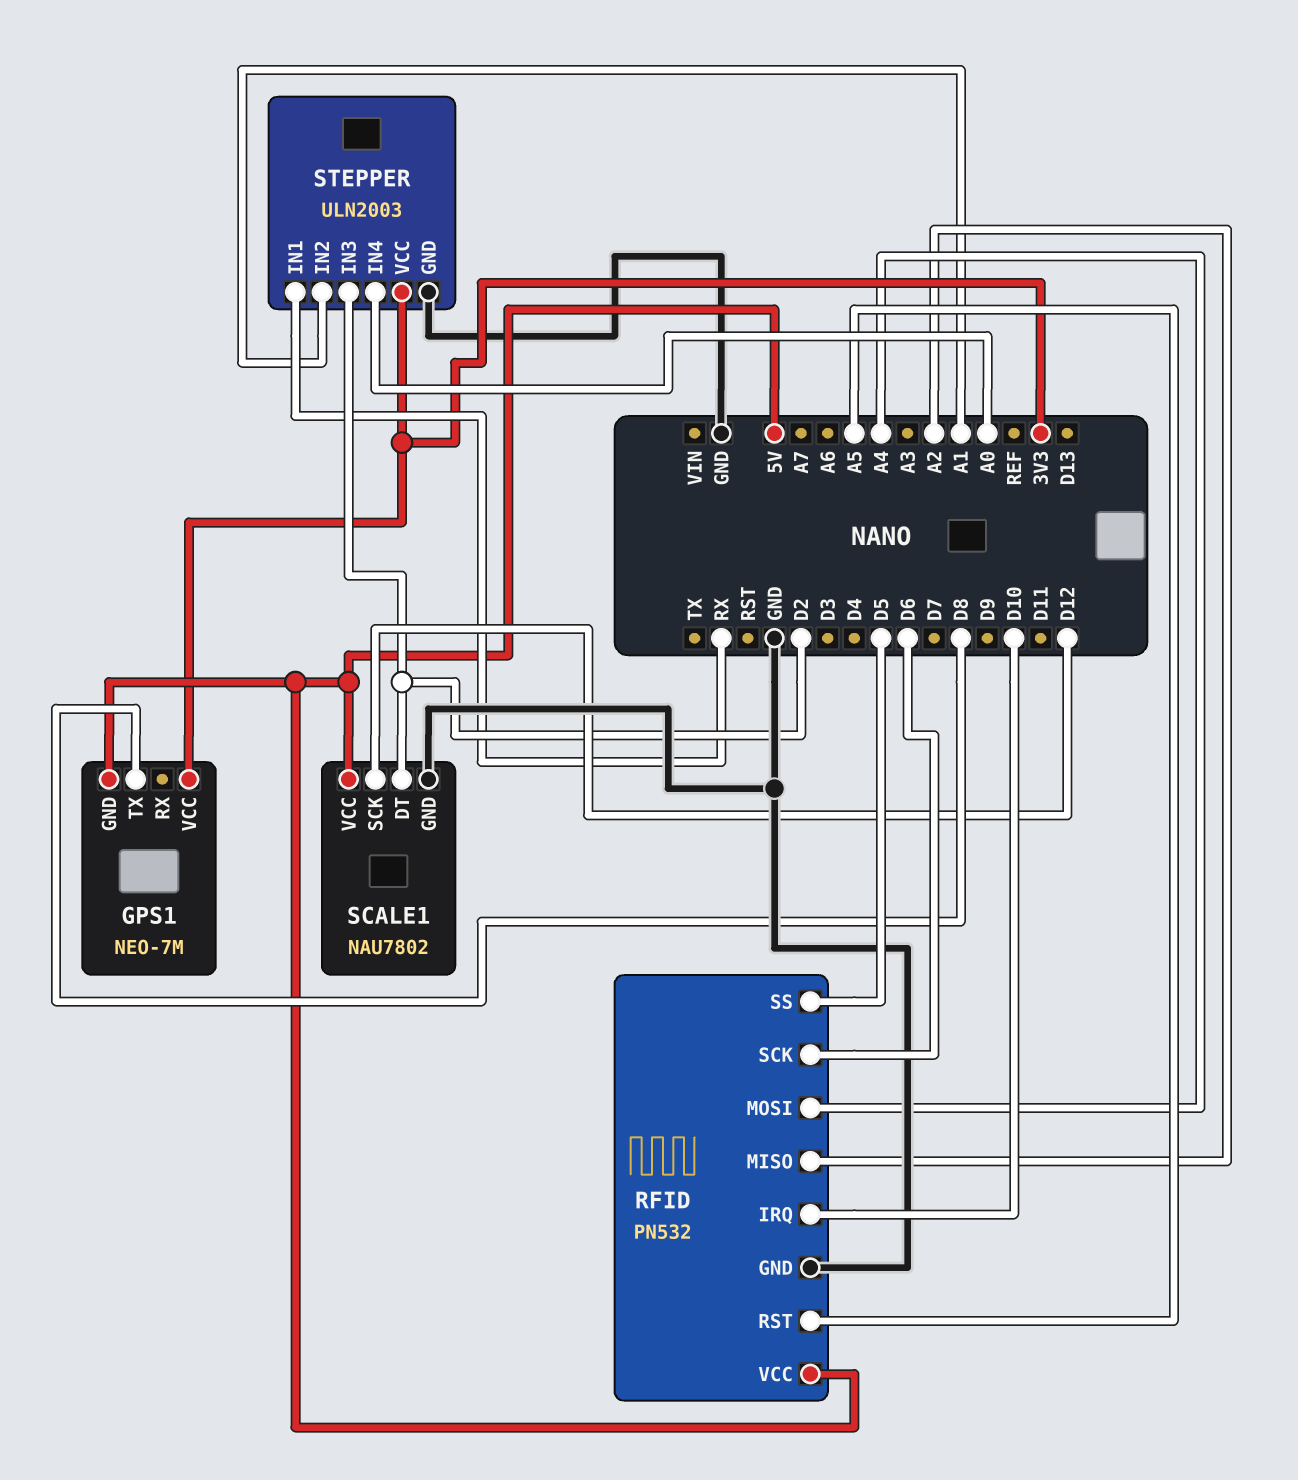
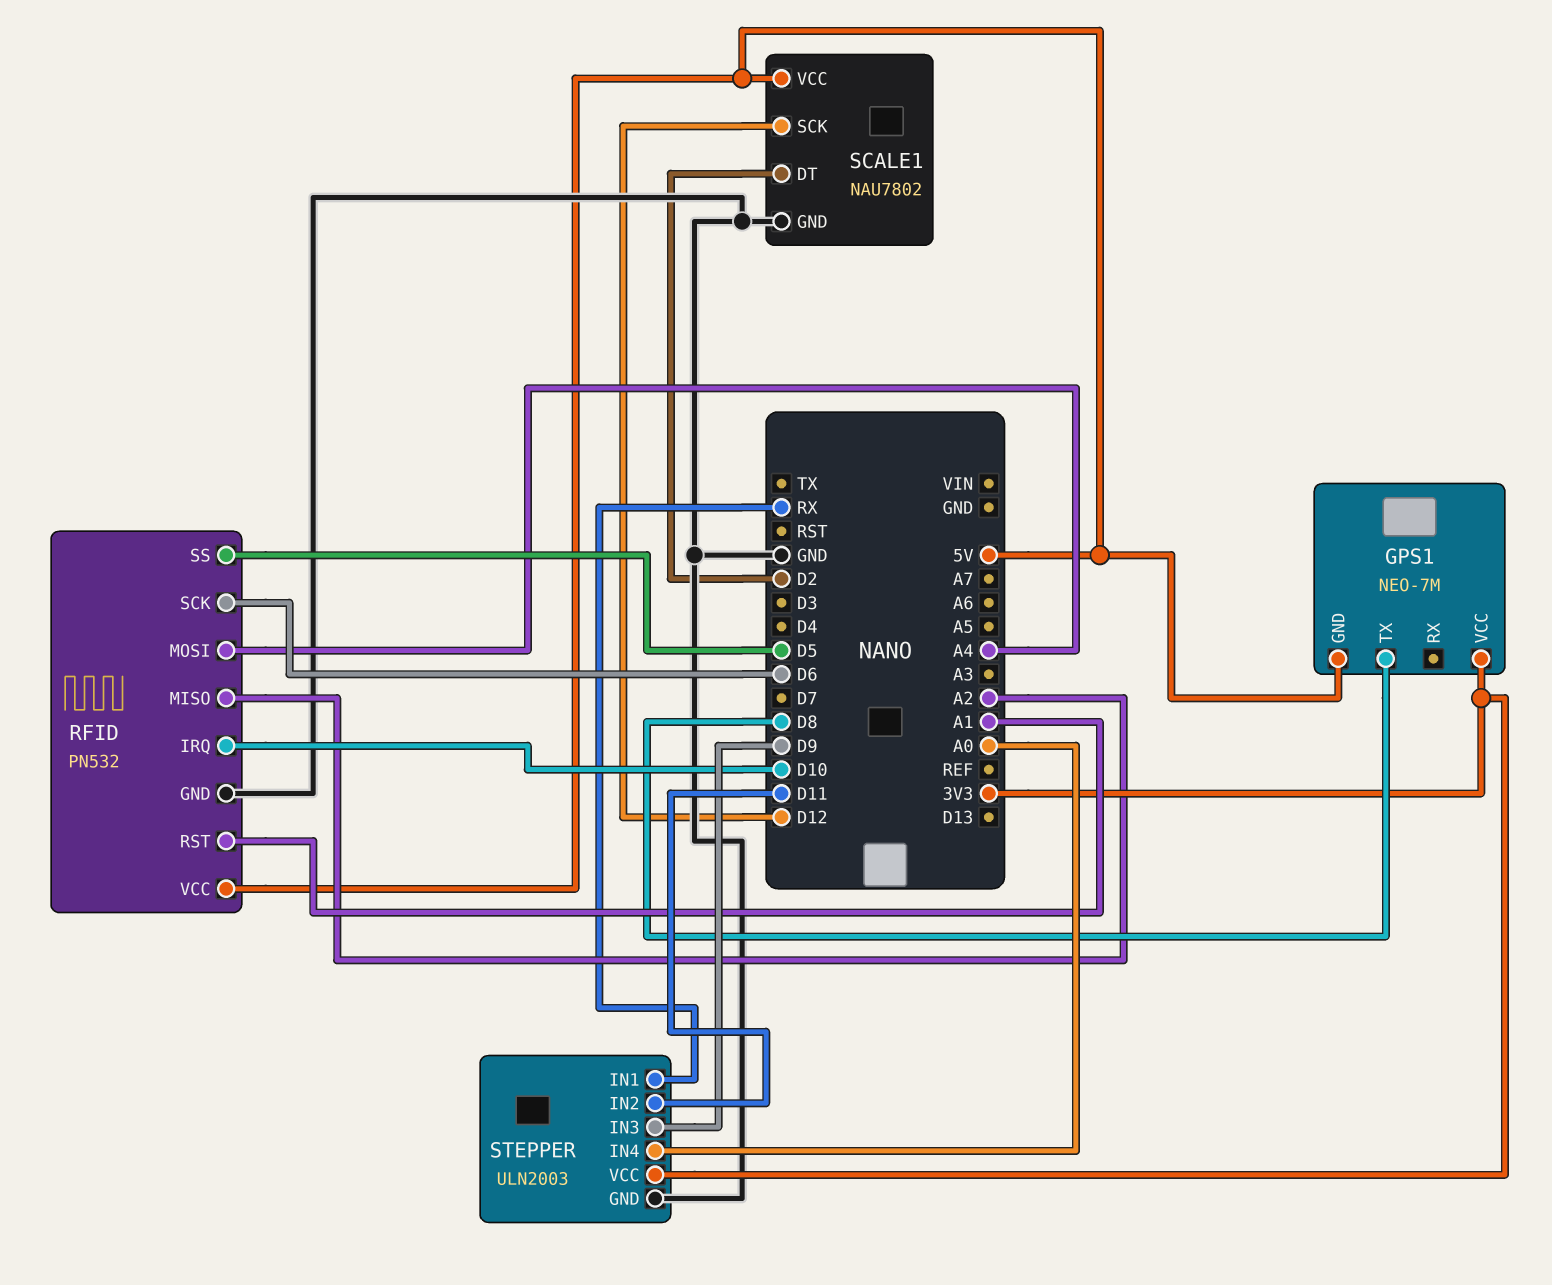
RFID pin RST: A5 -> A1
STEPPER pin IN2: A1 -> D11
STEPPER pin IN3: D2 -> D9

